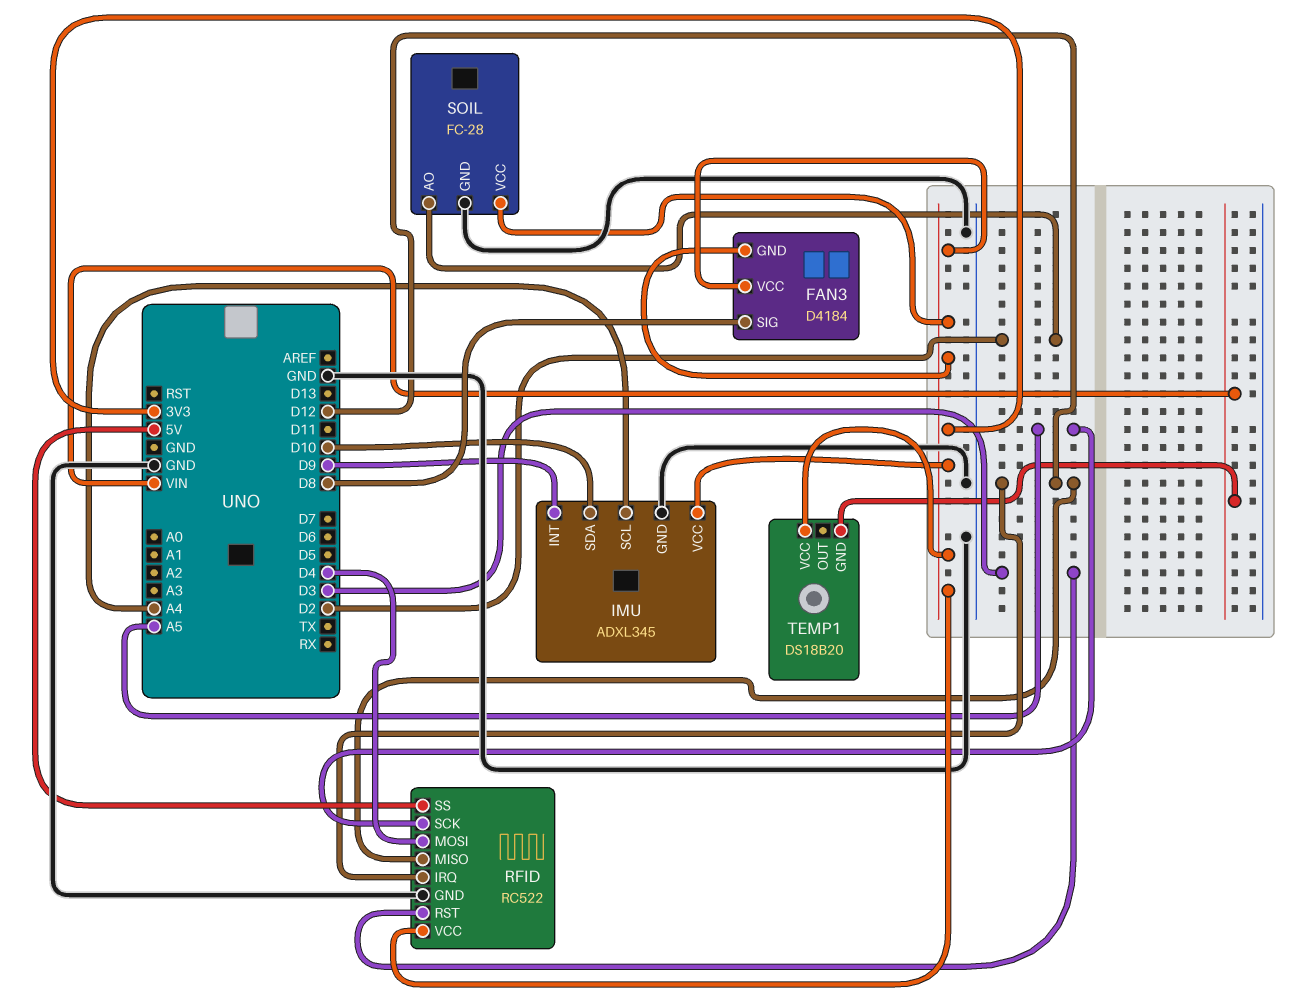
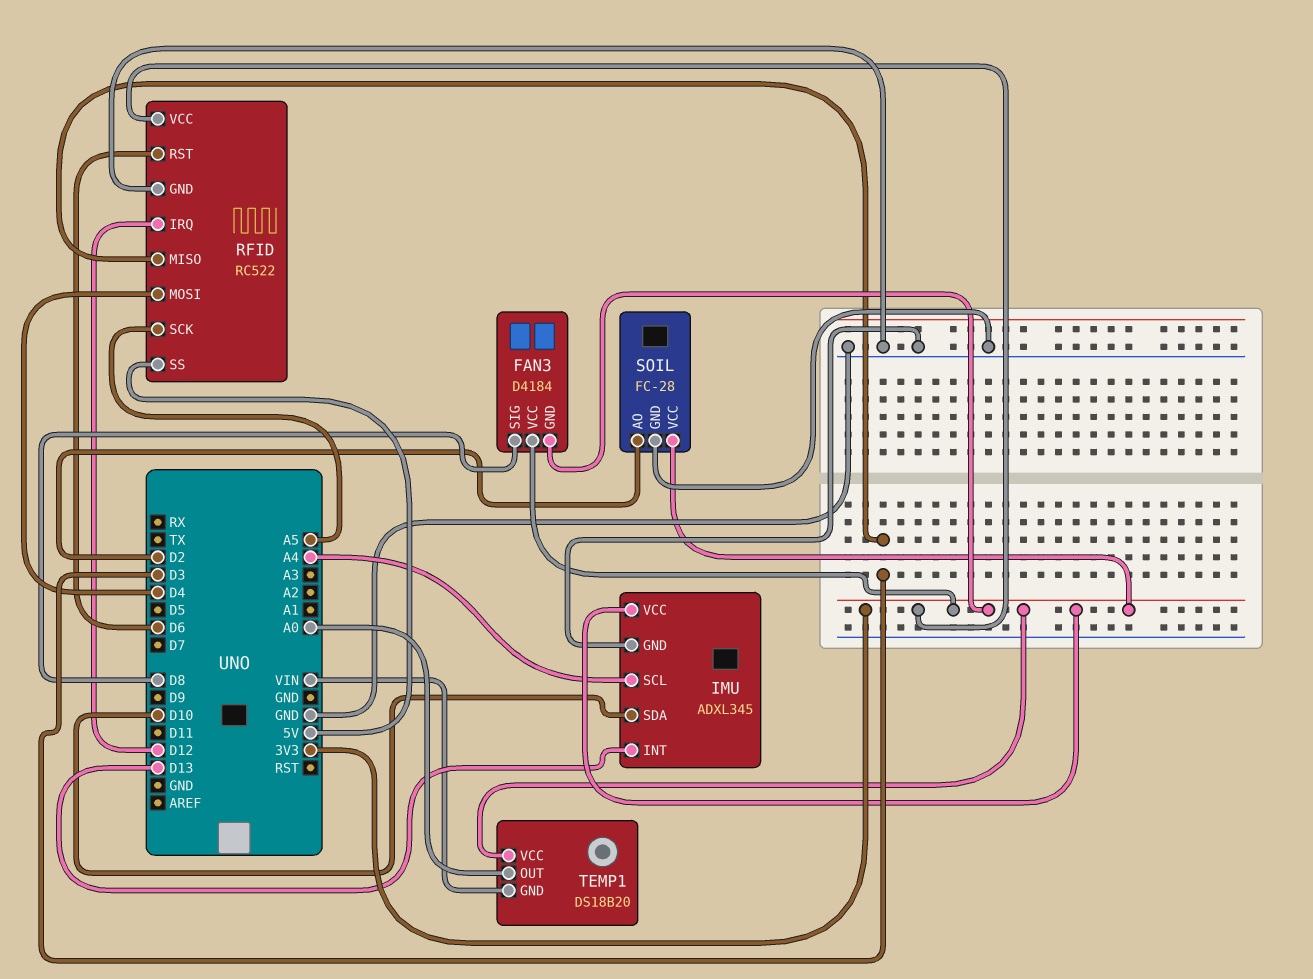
IMU pin INT: D9 -> D13
RFID pin MISO: D12 -> D3
RFID pin RST: D3 -> D6
TEMP1 pin OUT: none -> A0

